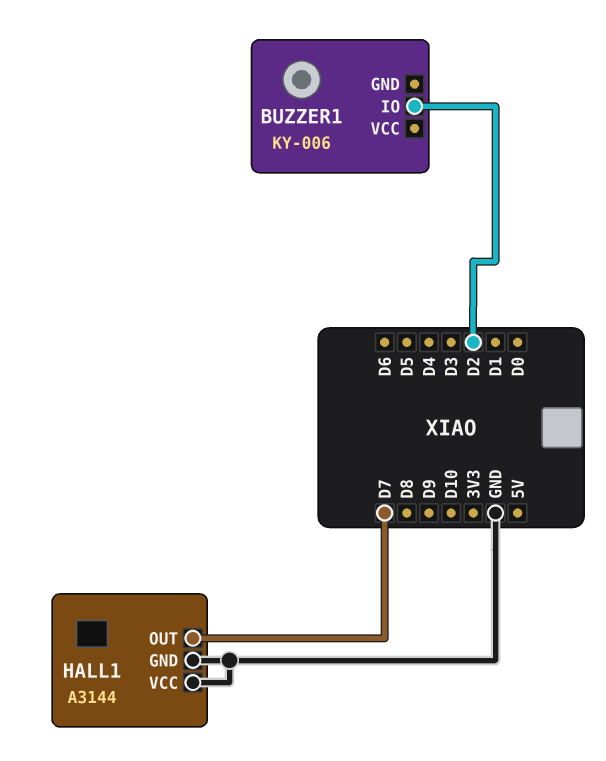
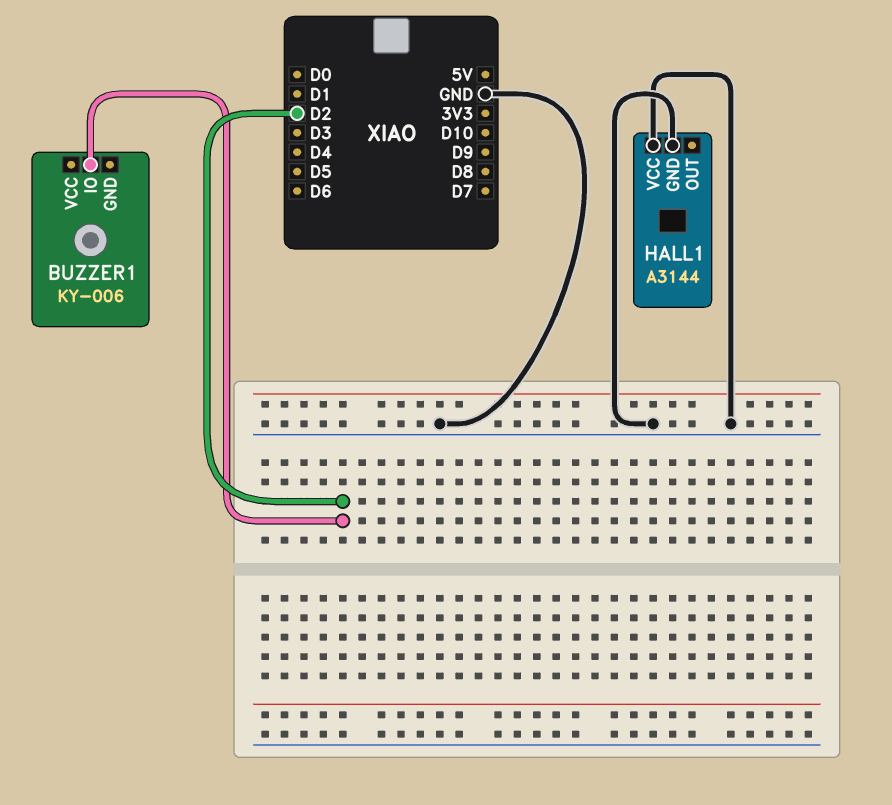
HALL1 pin OUT: D7 -> none

